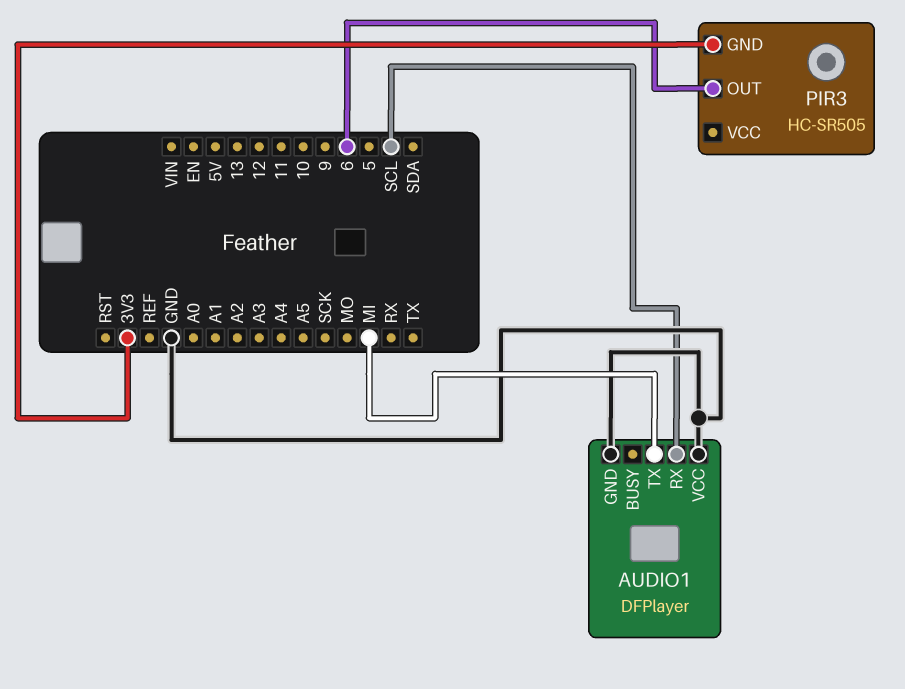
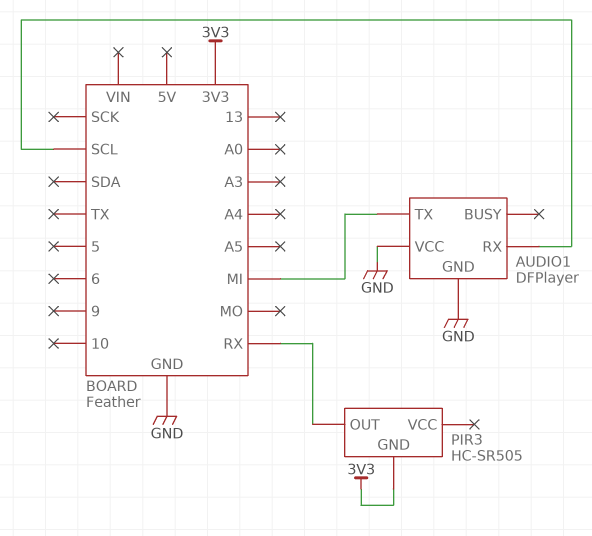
PIR3 pin OUT: 6 -> RX

